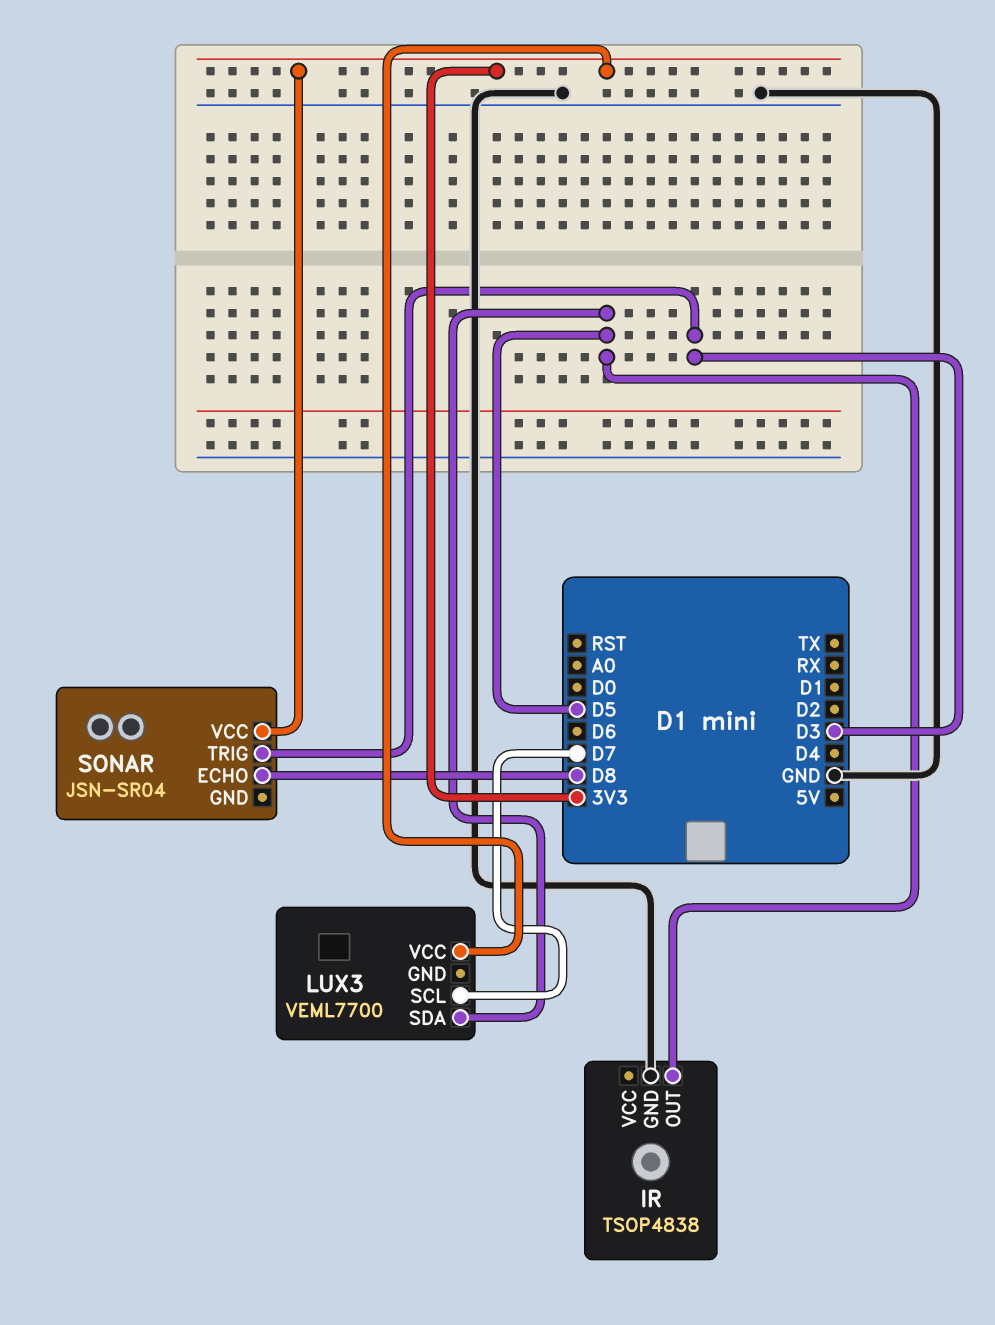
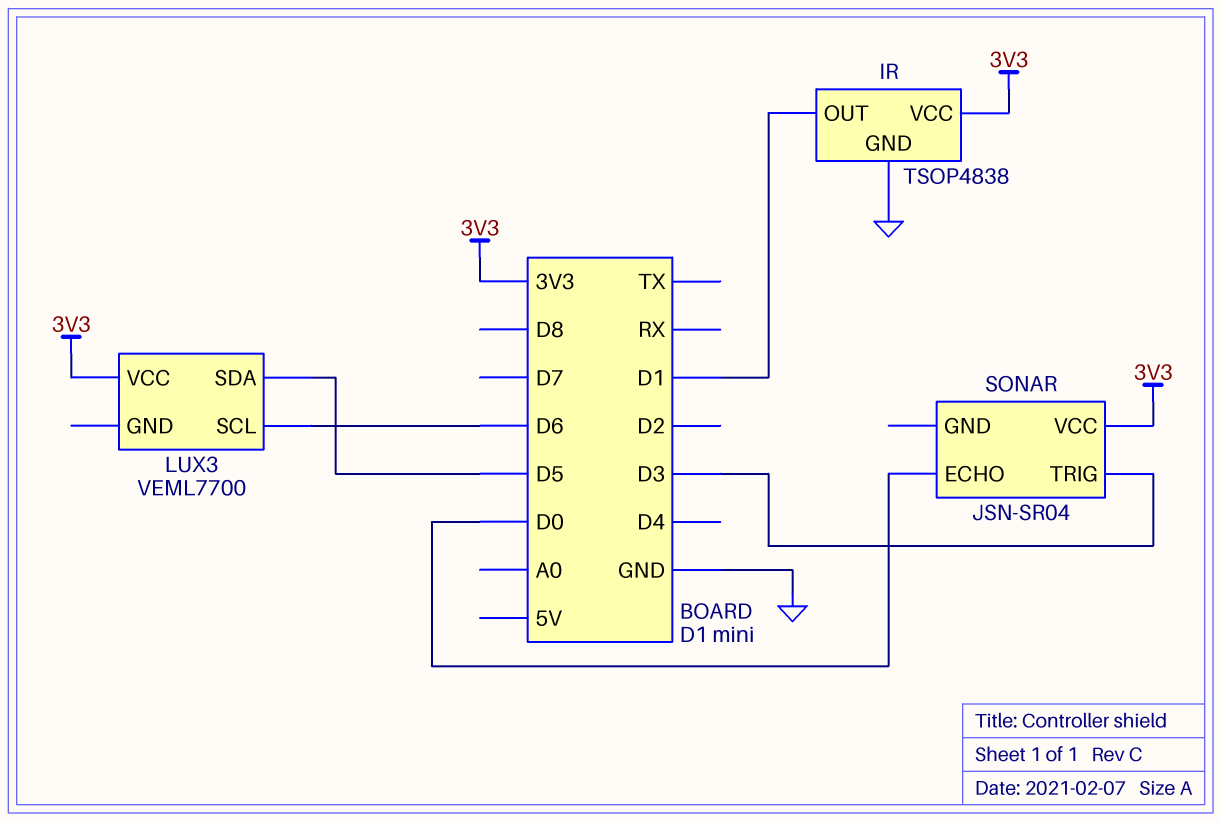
IR pin OUT: D5 -> D1
IR pin VCC: none -> 3V3
LUX3 pin SCL: D7 -> D6
SONAR pin ECHO: D8 -> D0

